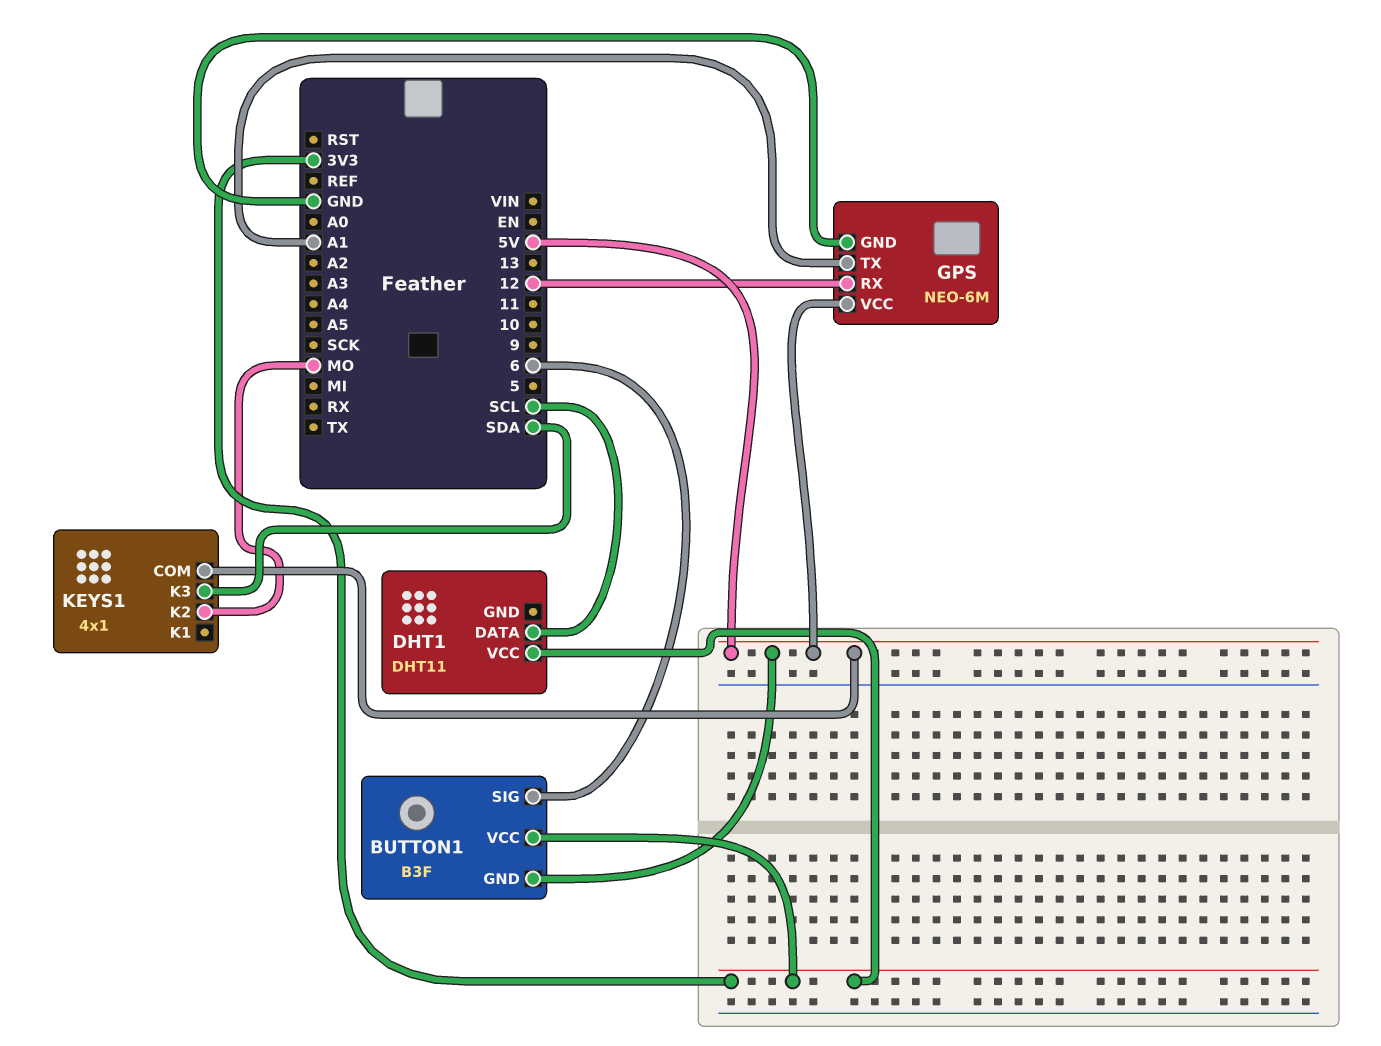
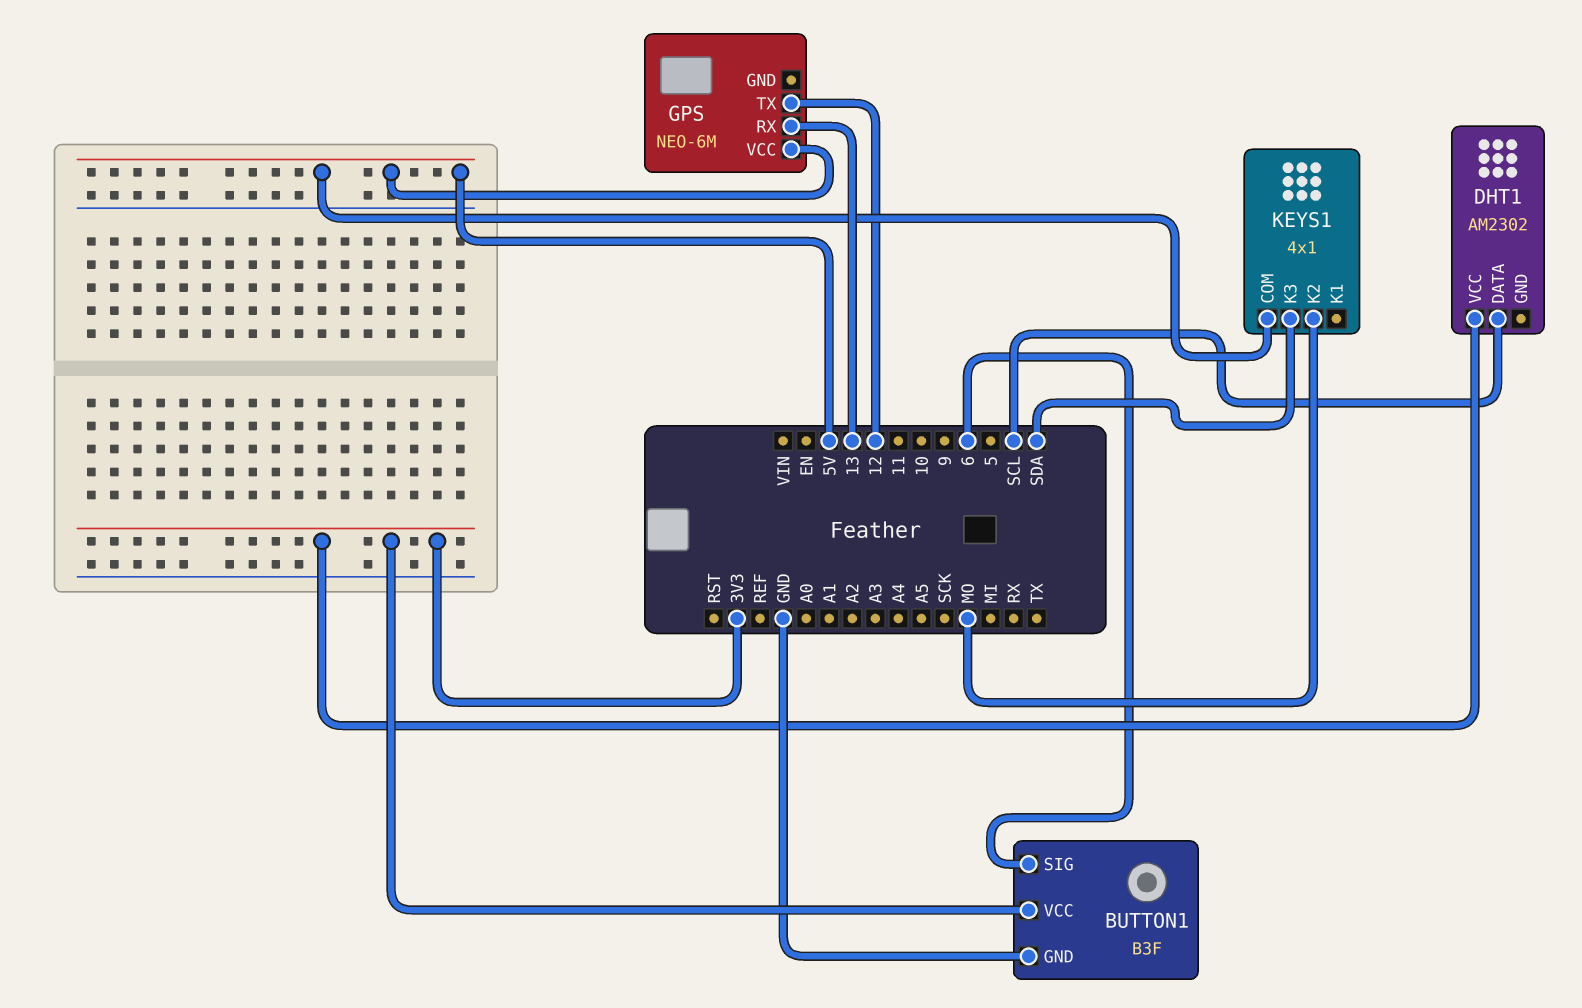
BUTTON1 pin GND: 5V -> GND
DHT1: DHT11 -> AM2302
GPS pin GND: GND -> none
GPS pin RX: 12 -> 13
GPS pin TX: A1 -> 12

